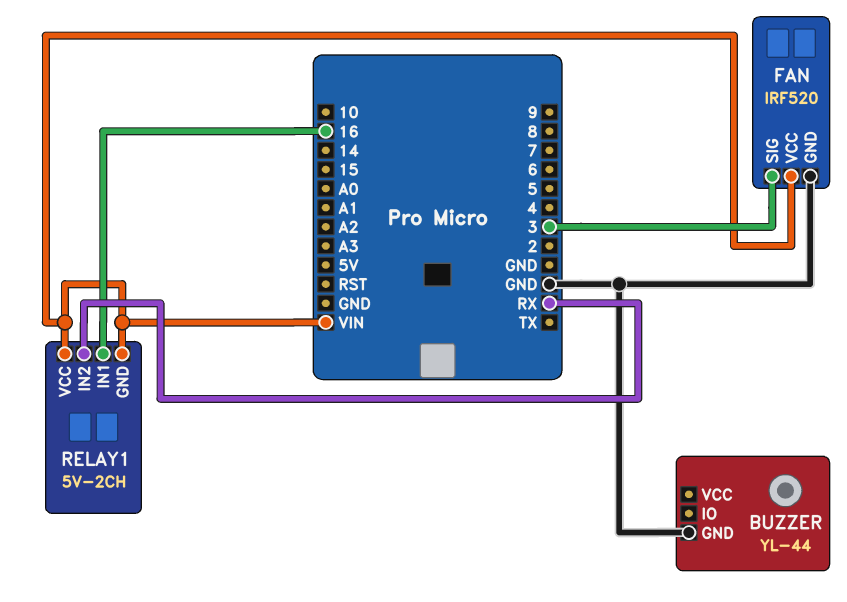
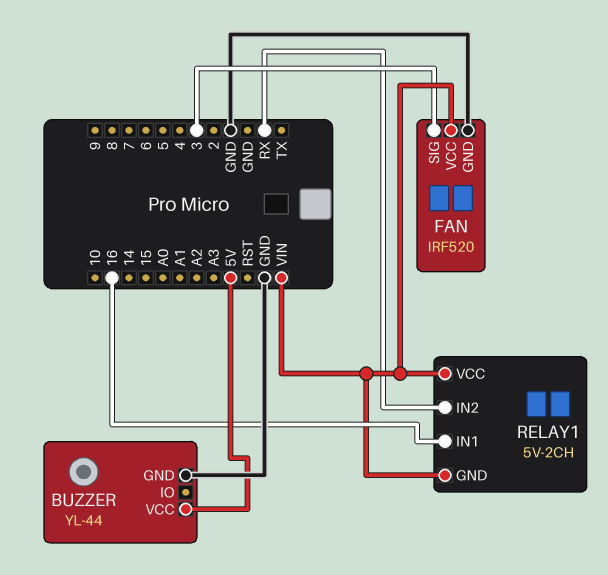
BUZZER pin VCC: none -> 5V

